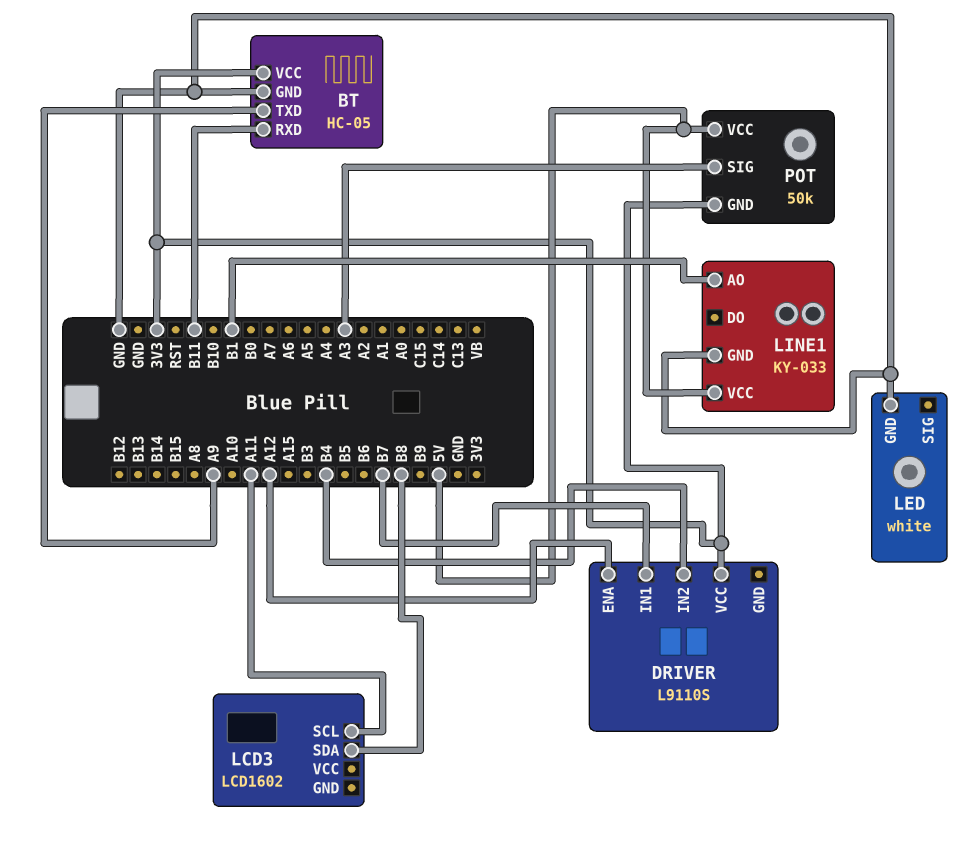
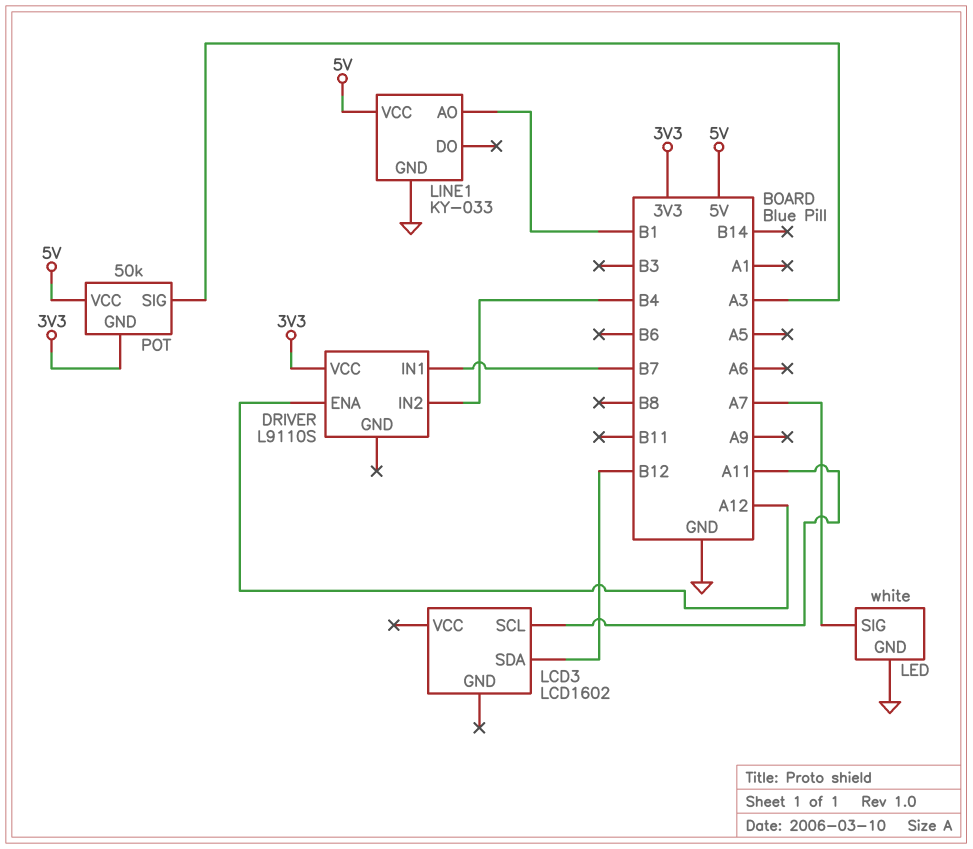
BT: HC-05 -> none
BT pin GND: GND -> none
BT pin RXD: B11 -> none
BT pin TXD: A9 -> none
BT pin VCC: 3V3 -> none
LCD3 pin SDA: B8 -> B12
LED pin SIG: none -> A7

